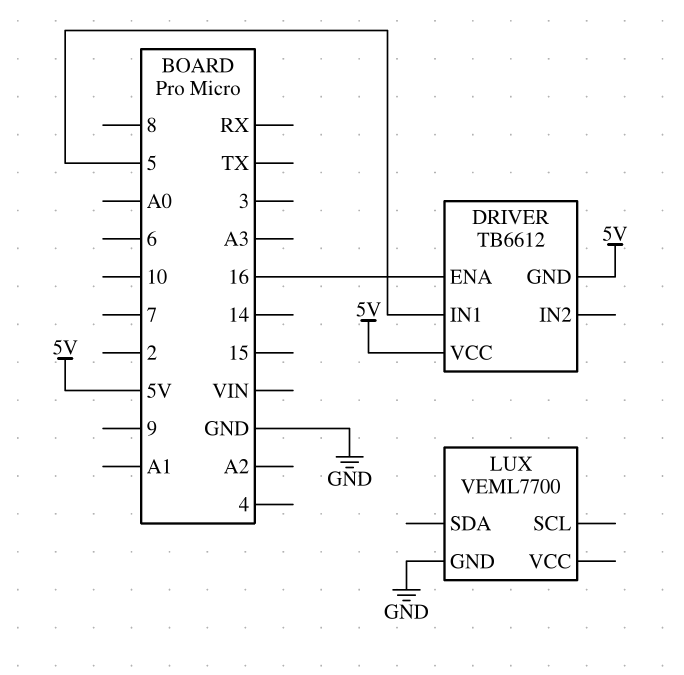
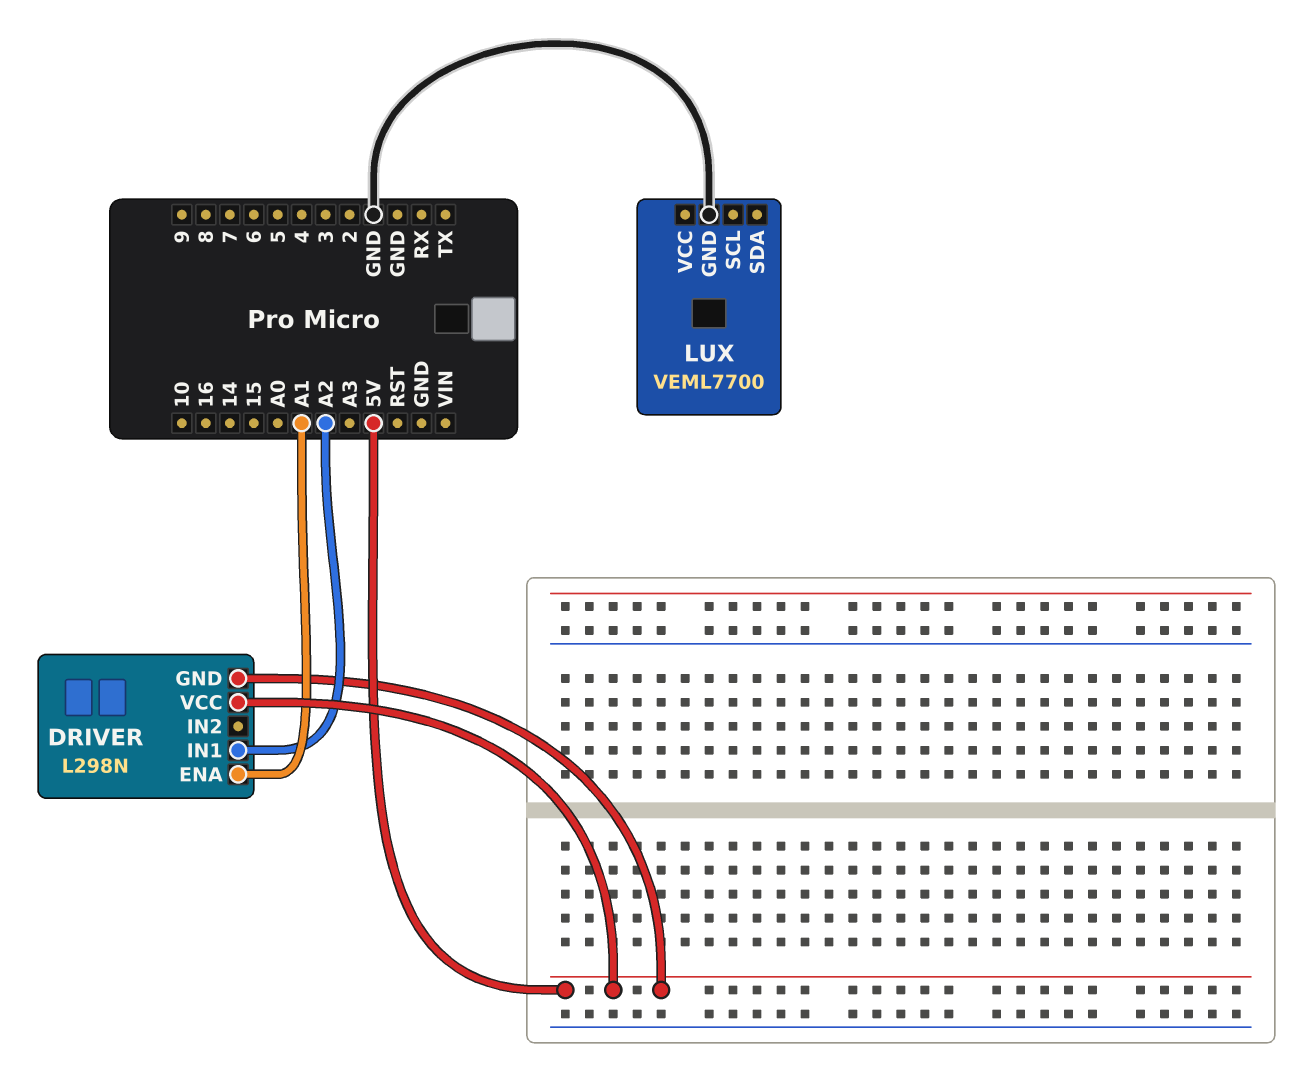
DRIVER: TB6612 -> L298N
DRIVER pin ENA: 16 -> A1
DRIVER pin IN1: 5 -> A2

